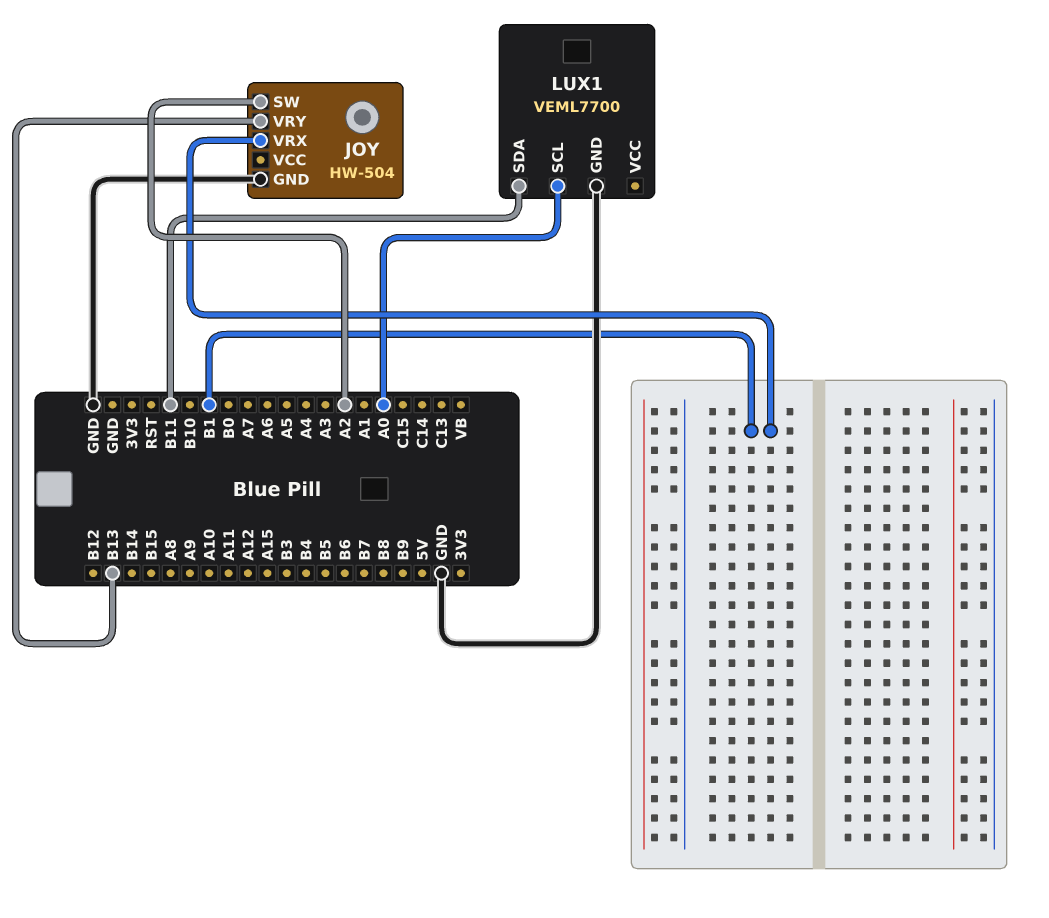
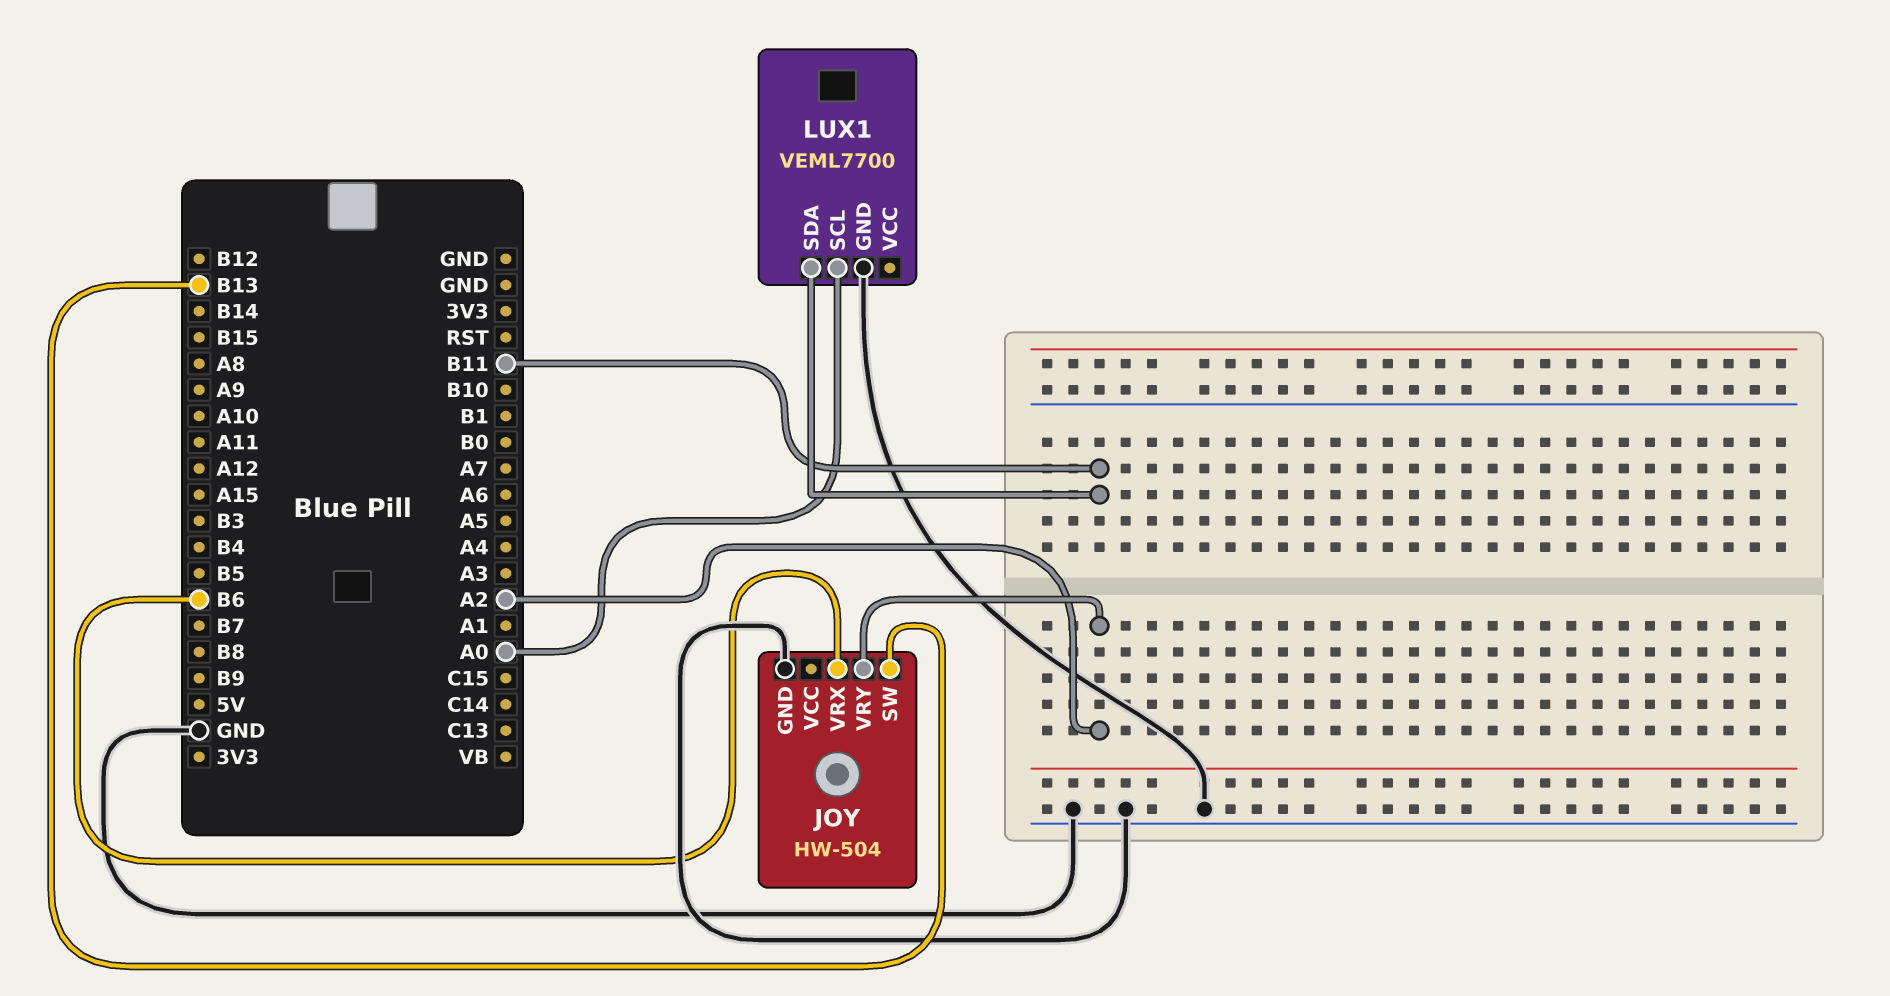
JOY pin SW: A2 -> B13
JOY pin VRX: B1 -> B6
JOY pin VRY: B13 -> A2

